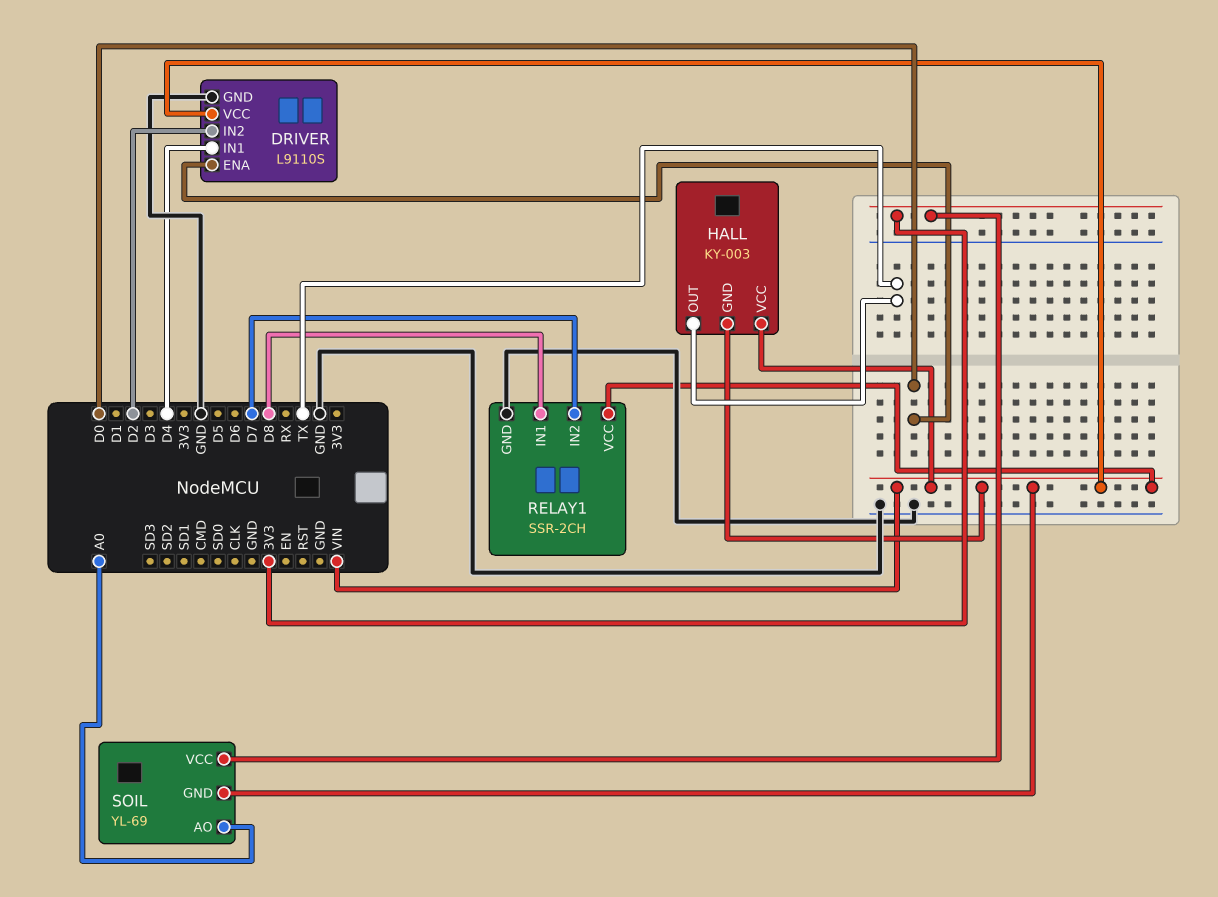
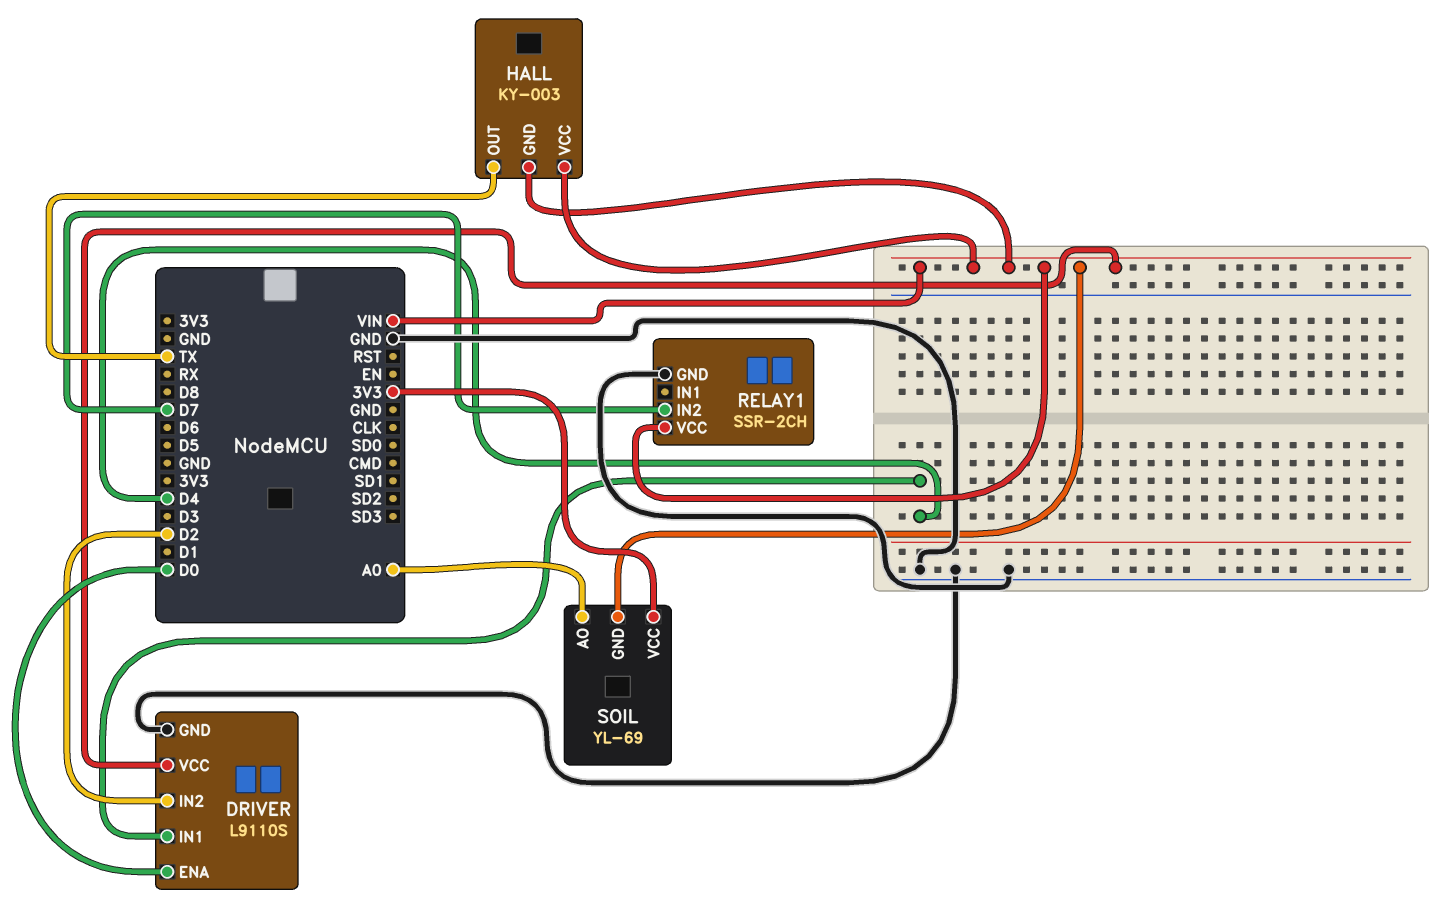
RELAY1 pin IN1: D8 -> none

